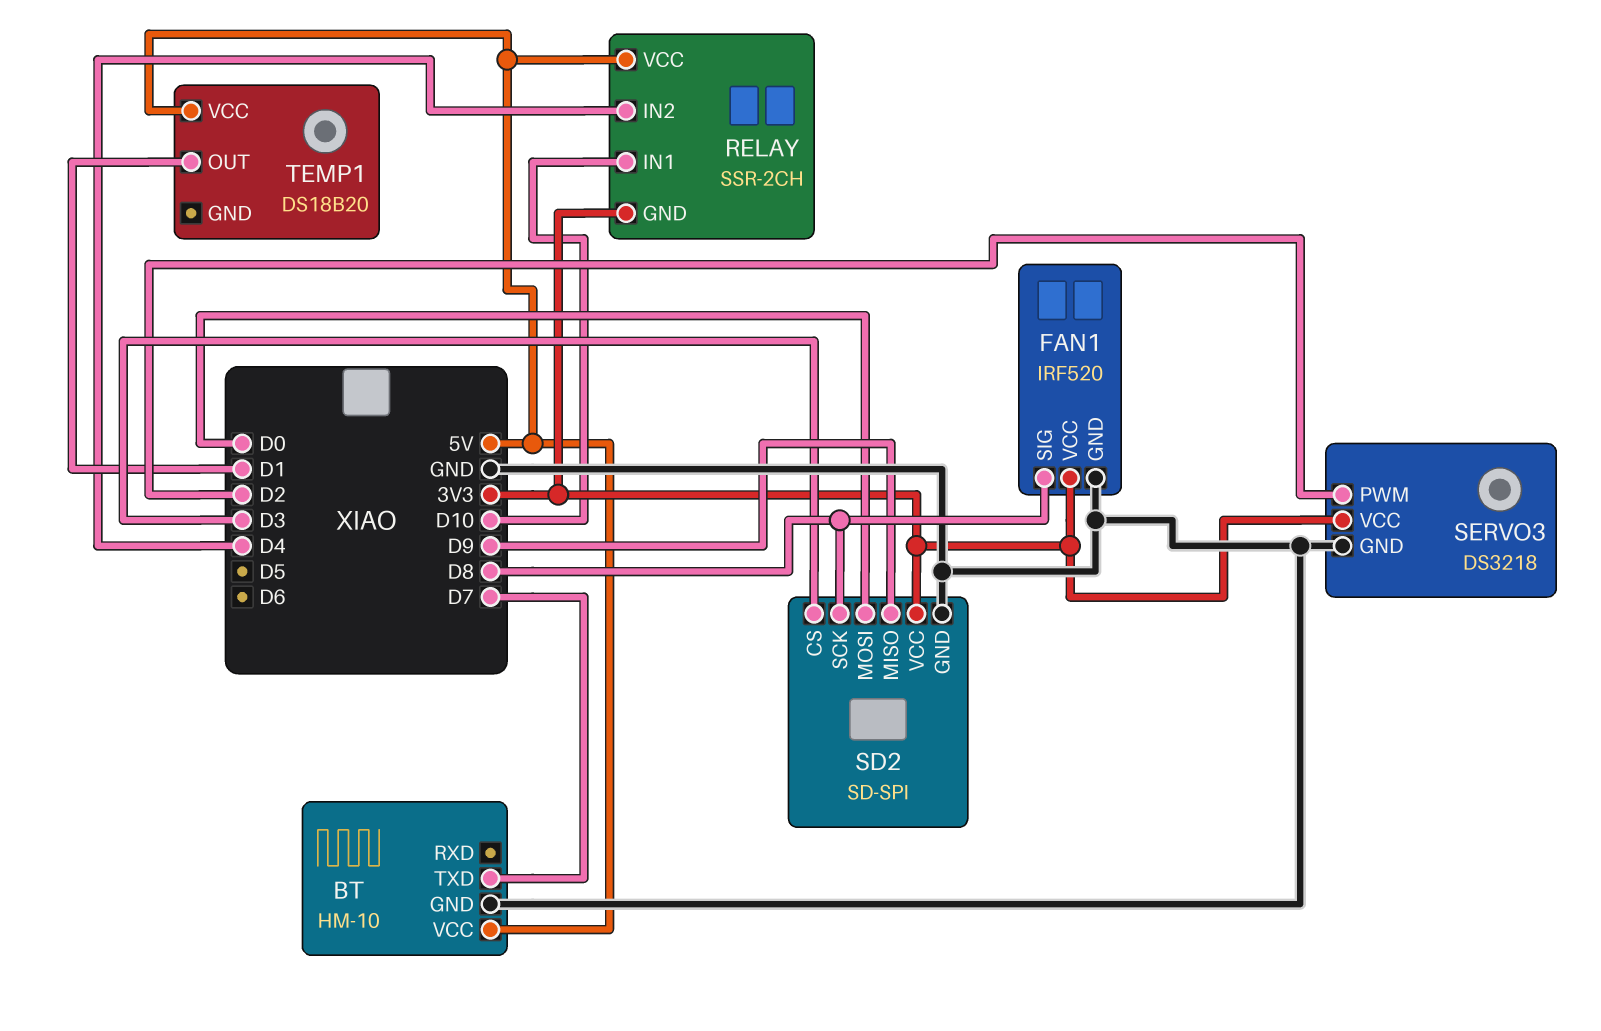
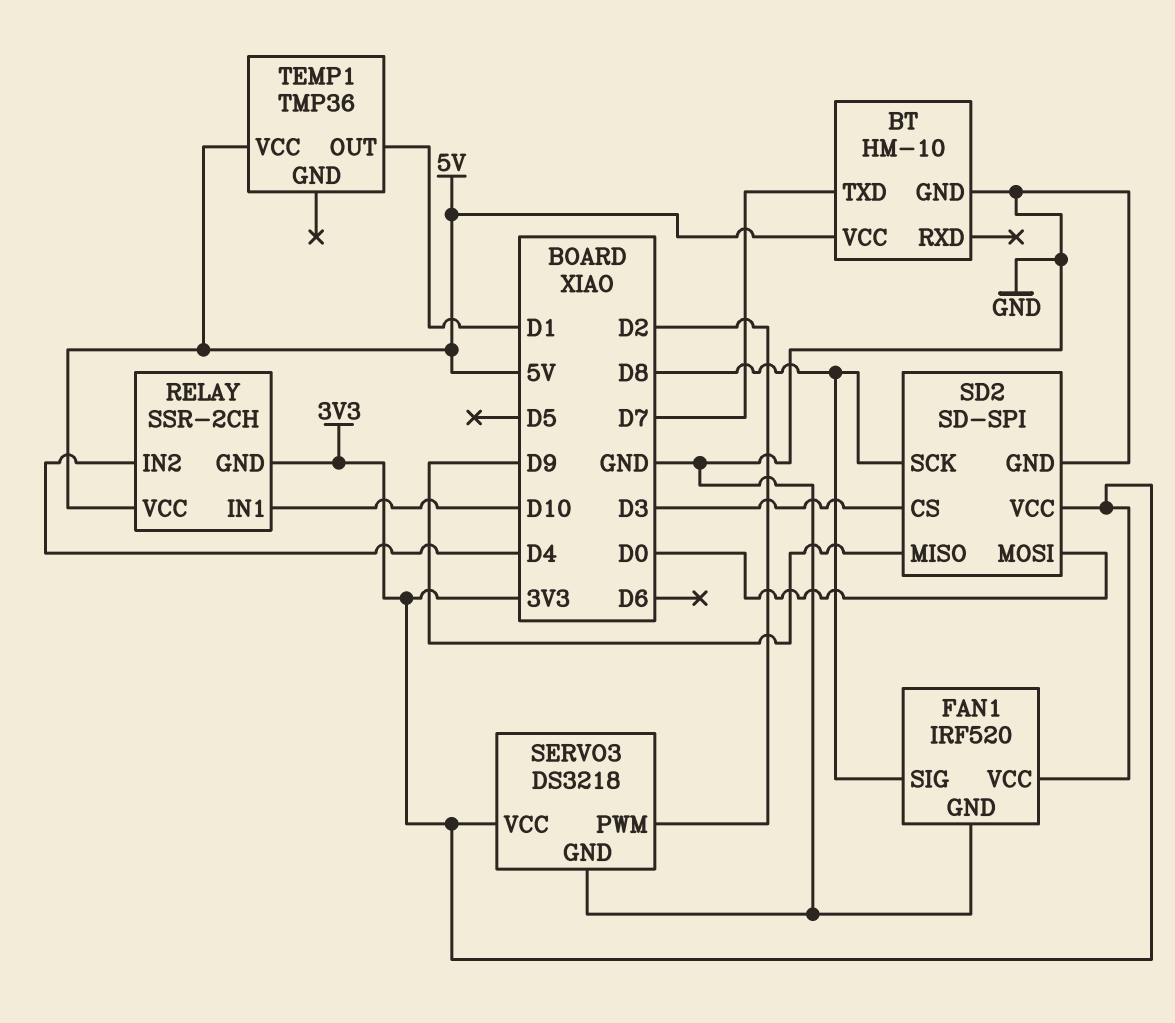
TEMP1: DS18B20 -> TMP36

